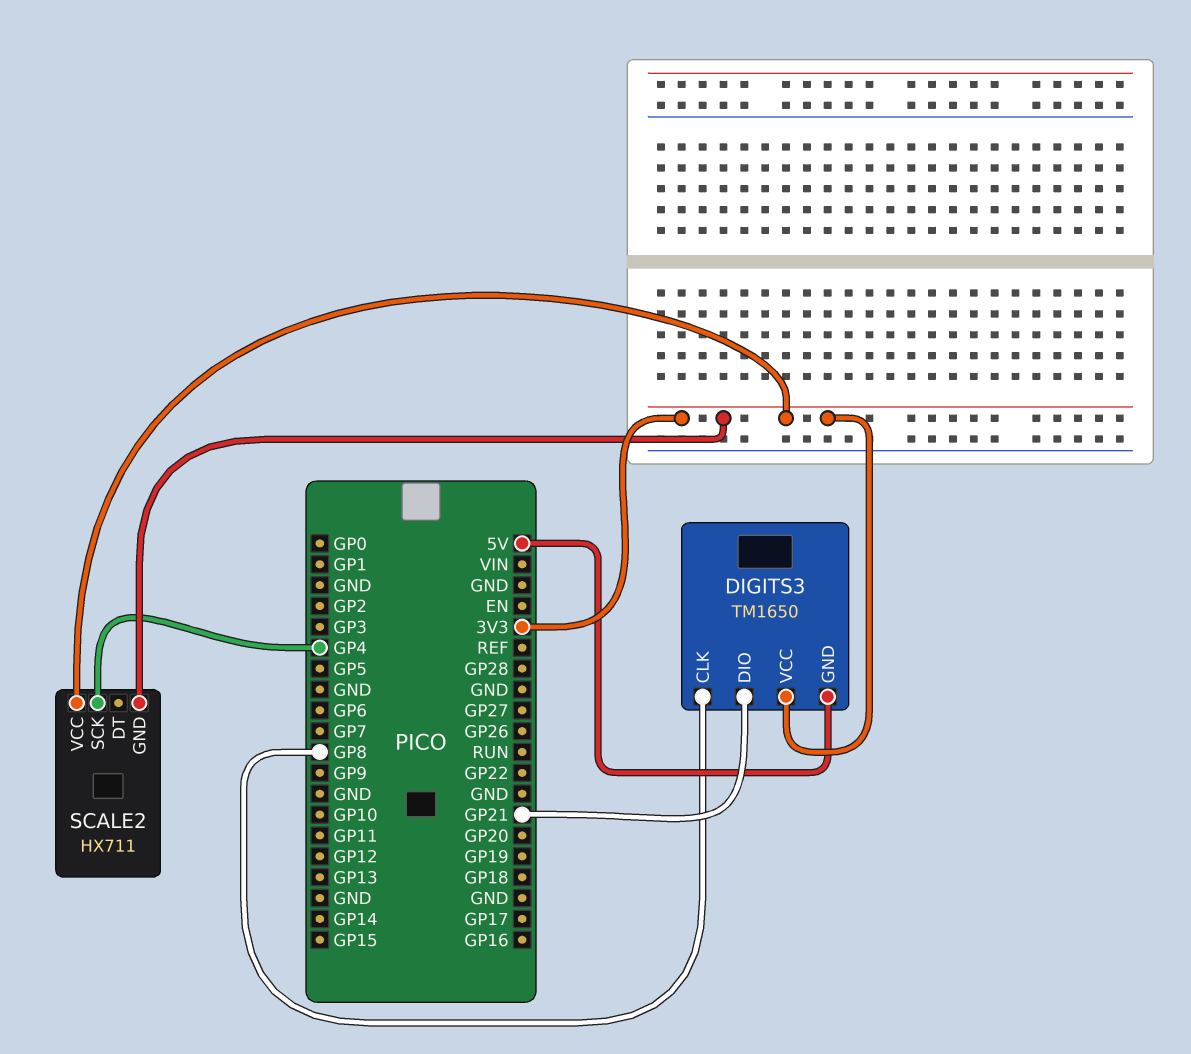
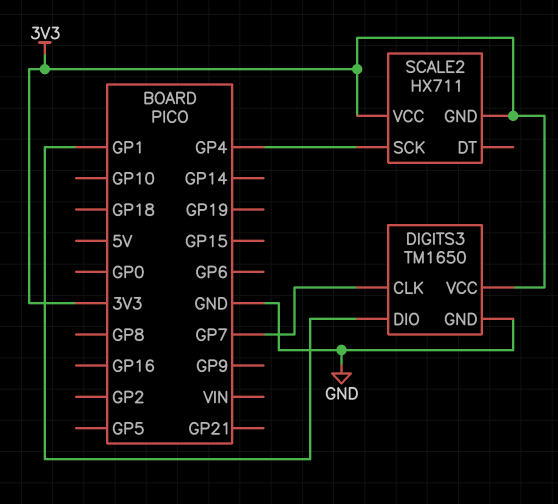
DIGITS3 pin CLK: GP8 -> GP7
DIGITS3 pin DIO: GP21 -> GP1
DIGITS3 pin GND: 5V -> GND

